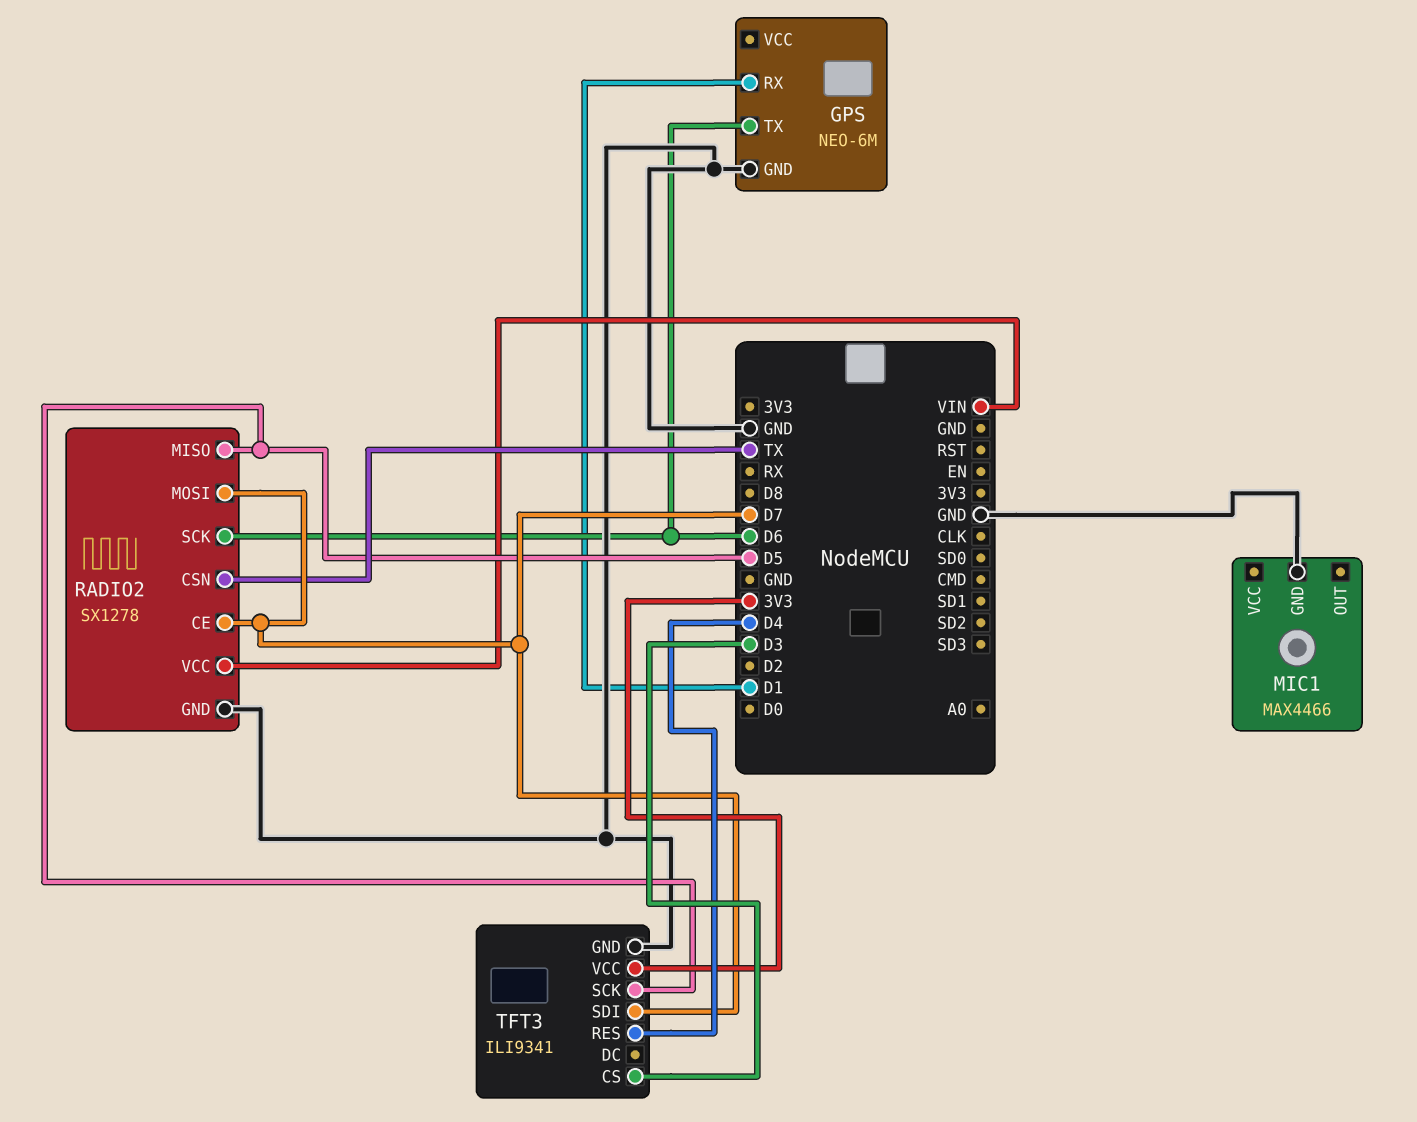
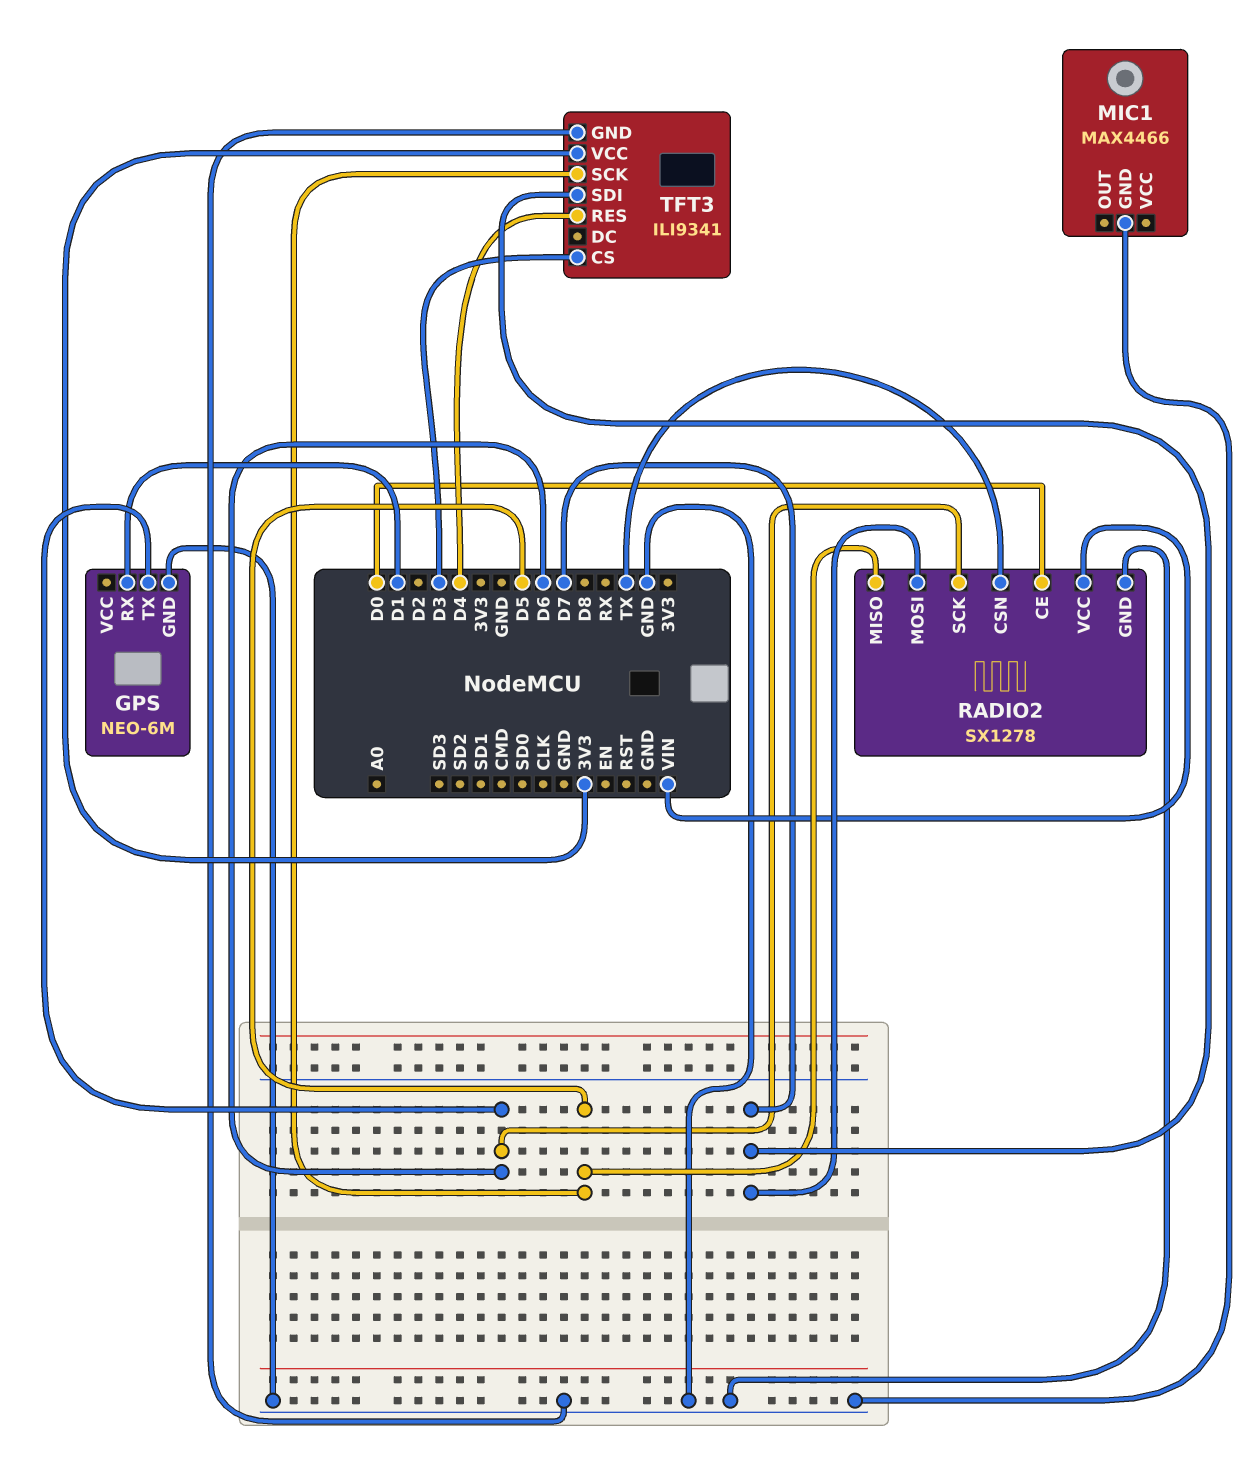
RADIO2 pin CE: D7 -> D0

